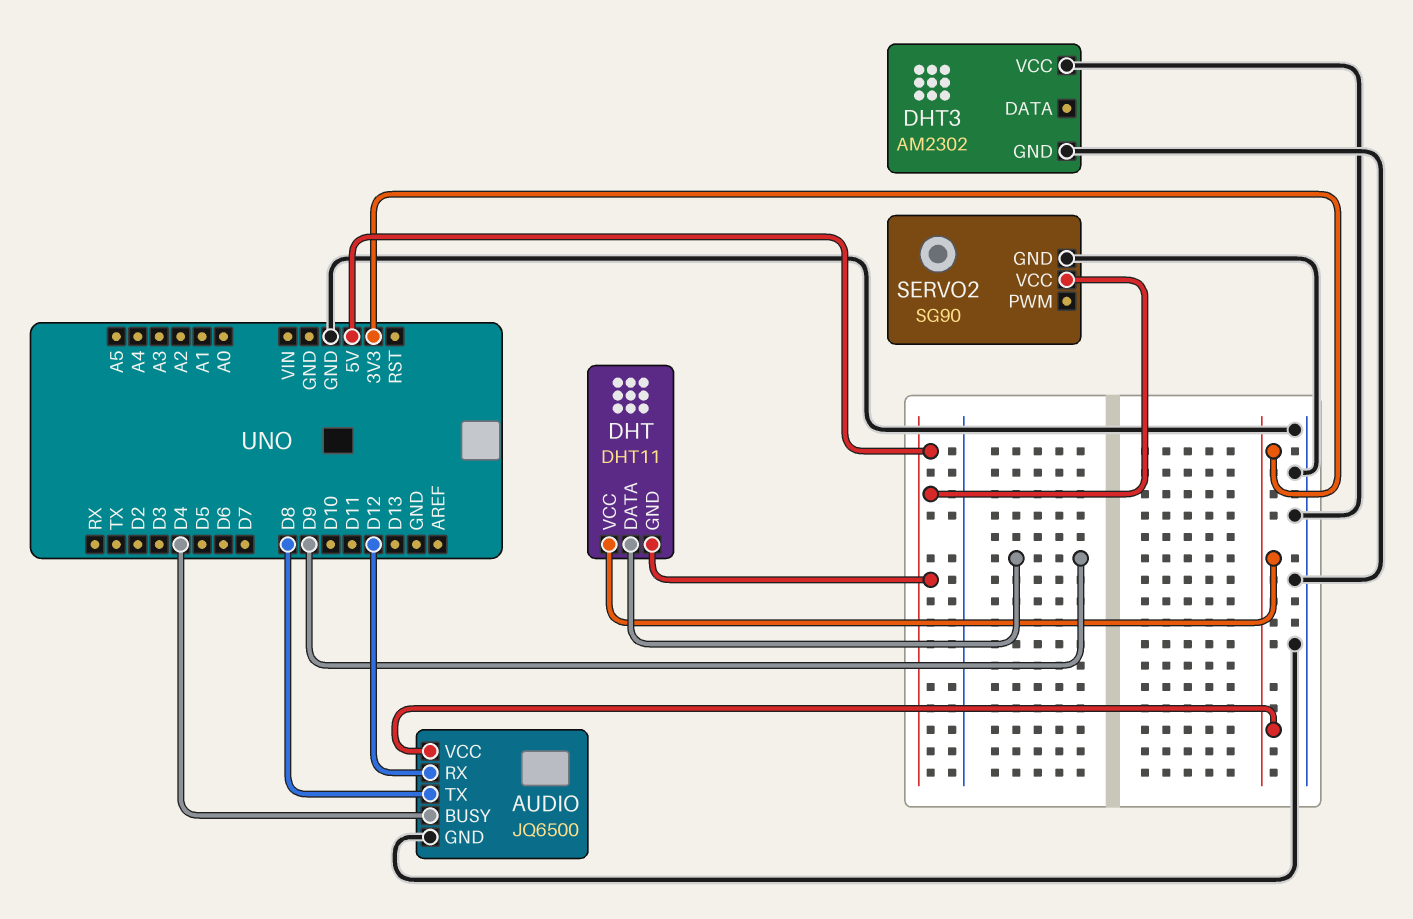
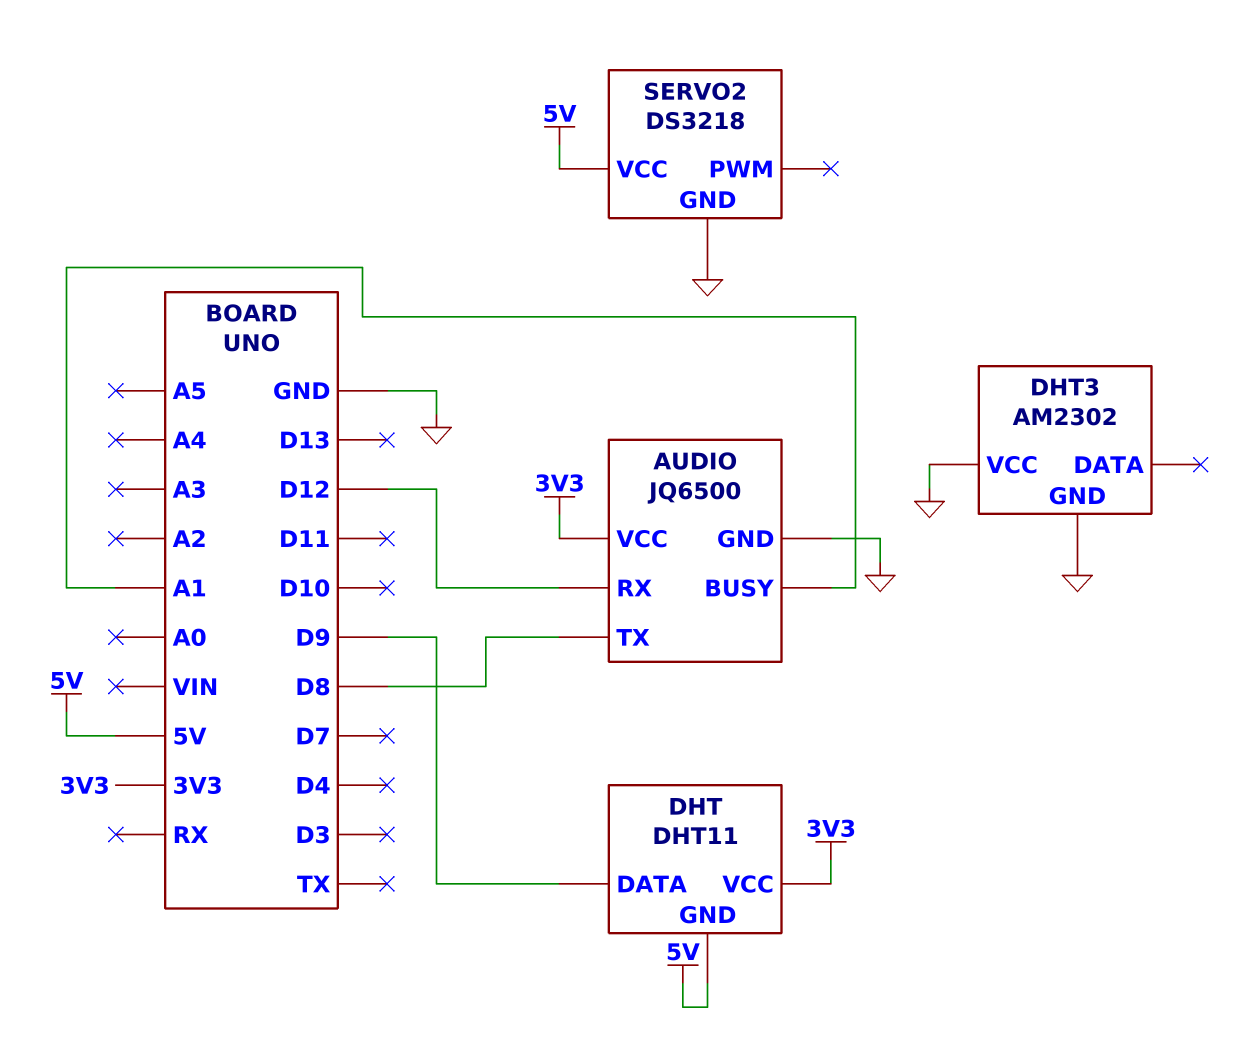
AUDIO pin BUSY: D4 -> A1
SERVO2: SG90 -> DS3218

